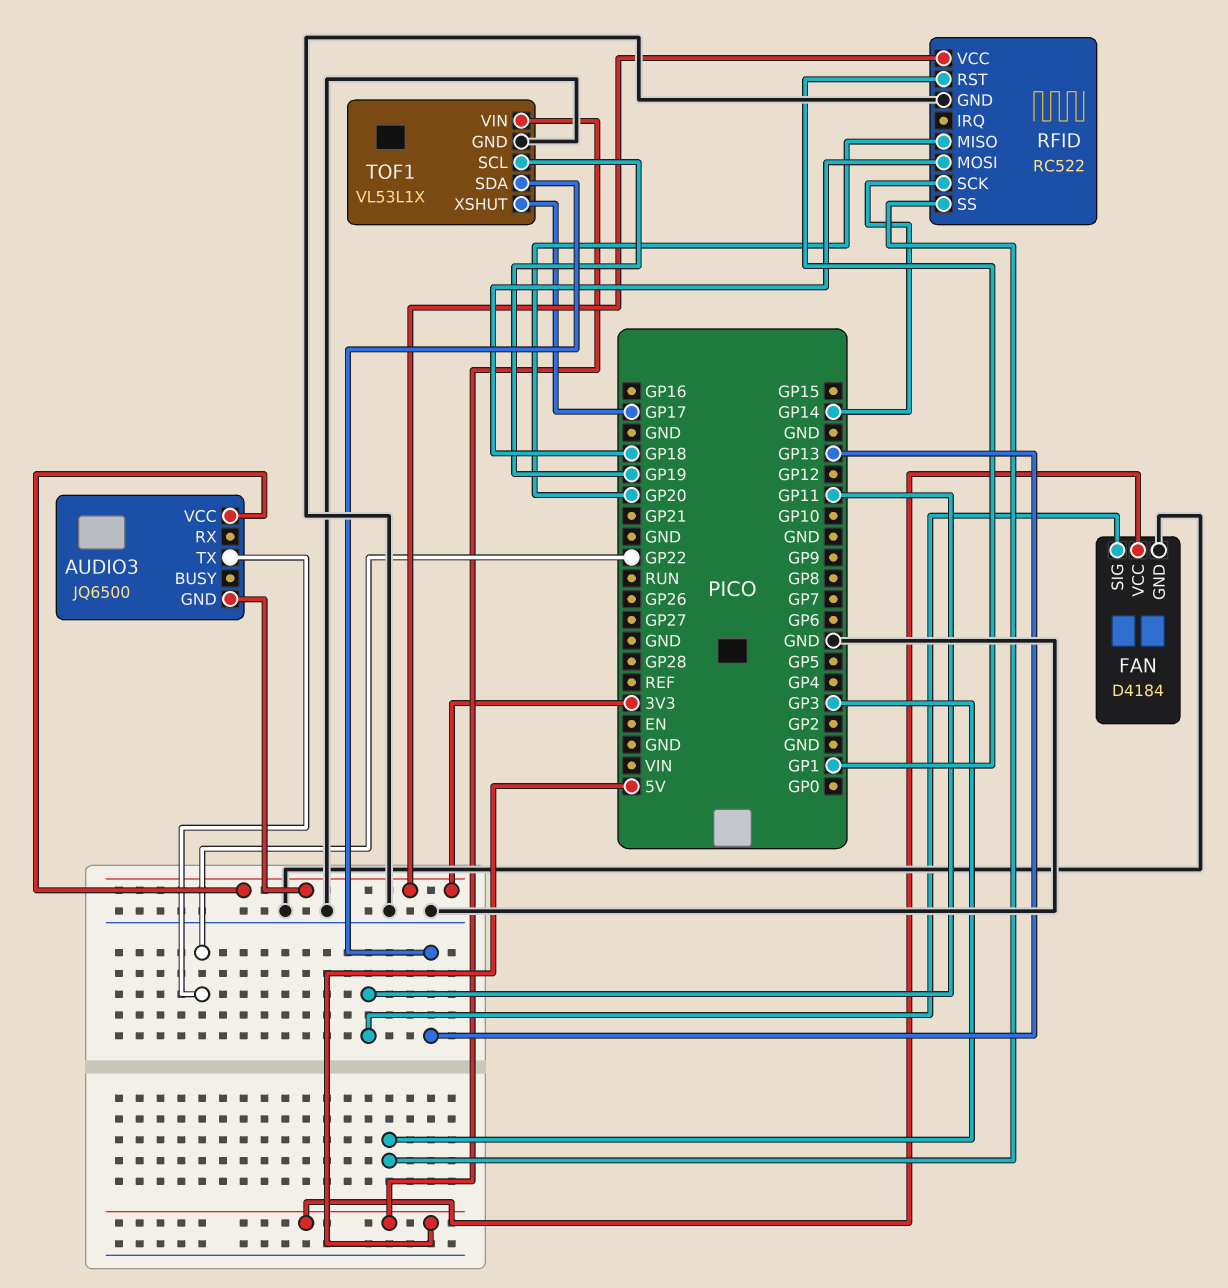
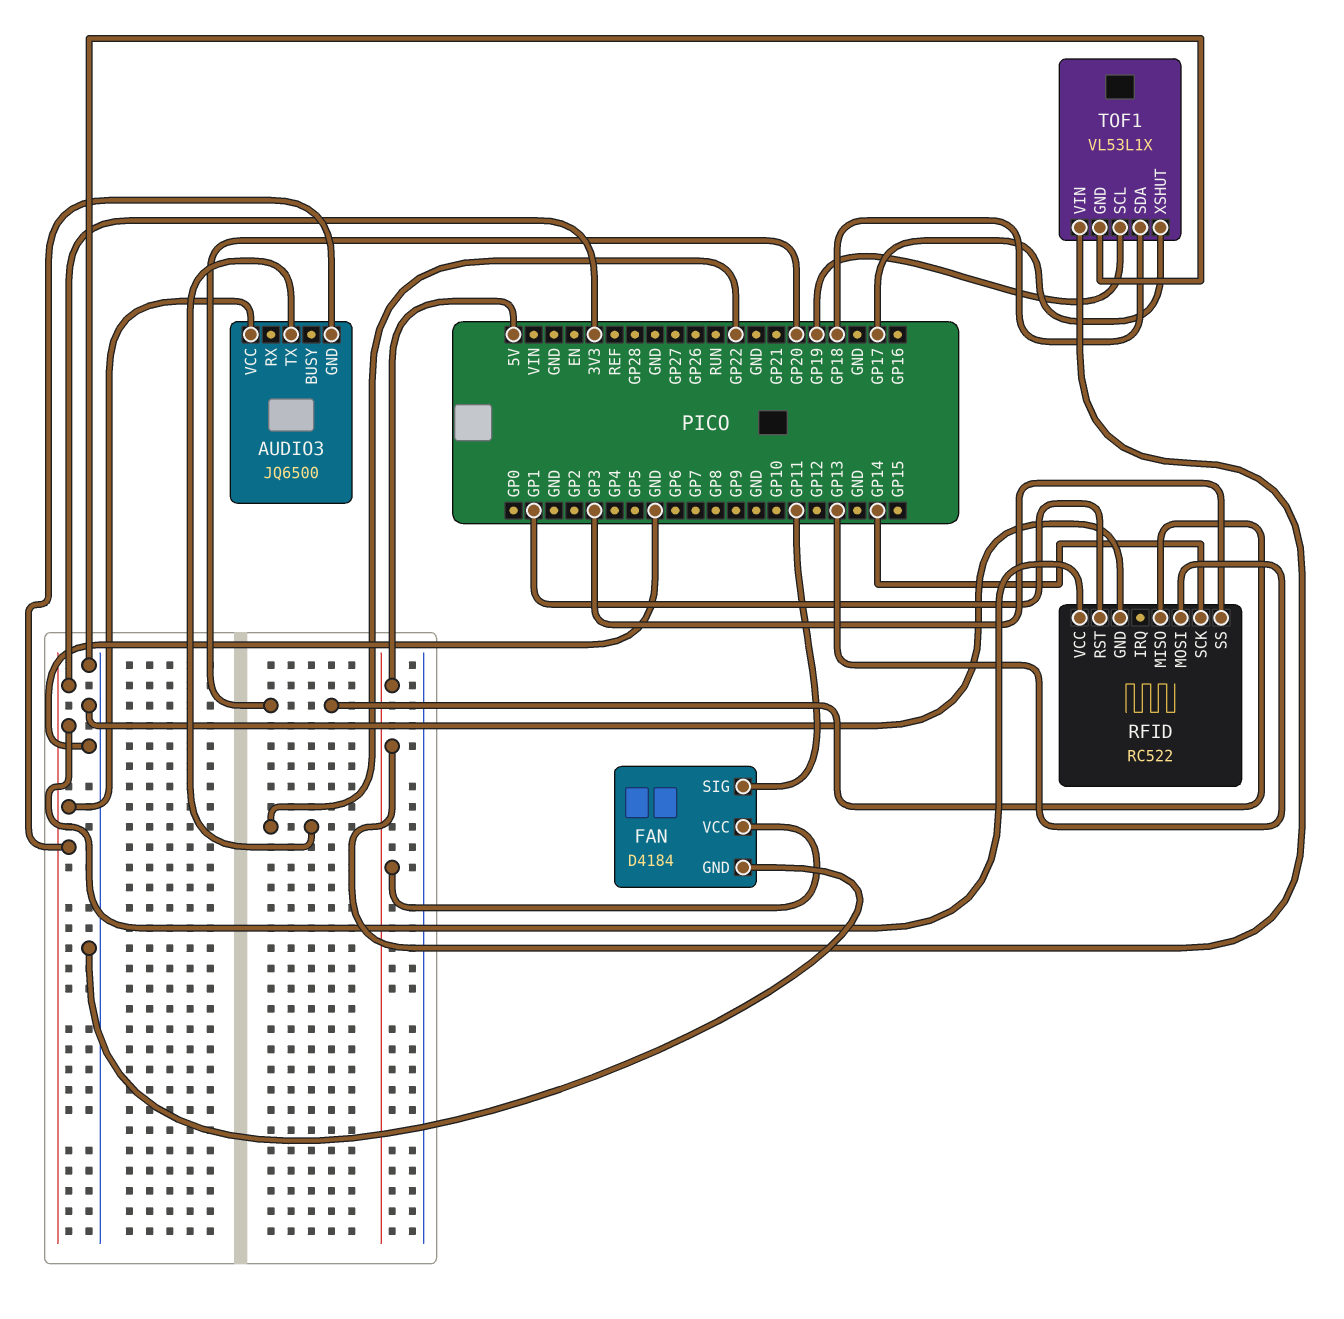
RFID pin MOSI: GP18 -> GP13
TOF1 pin SDA: GP13 -> GP18

